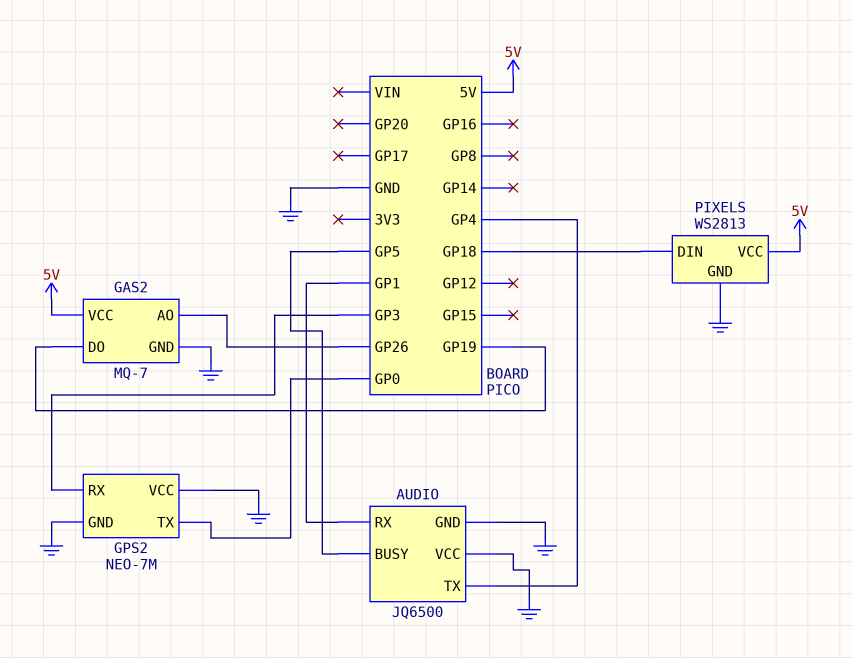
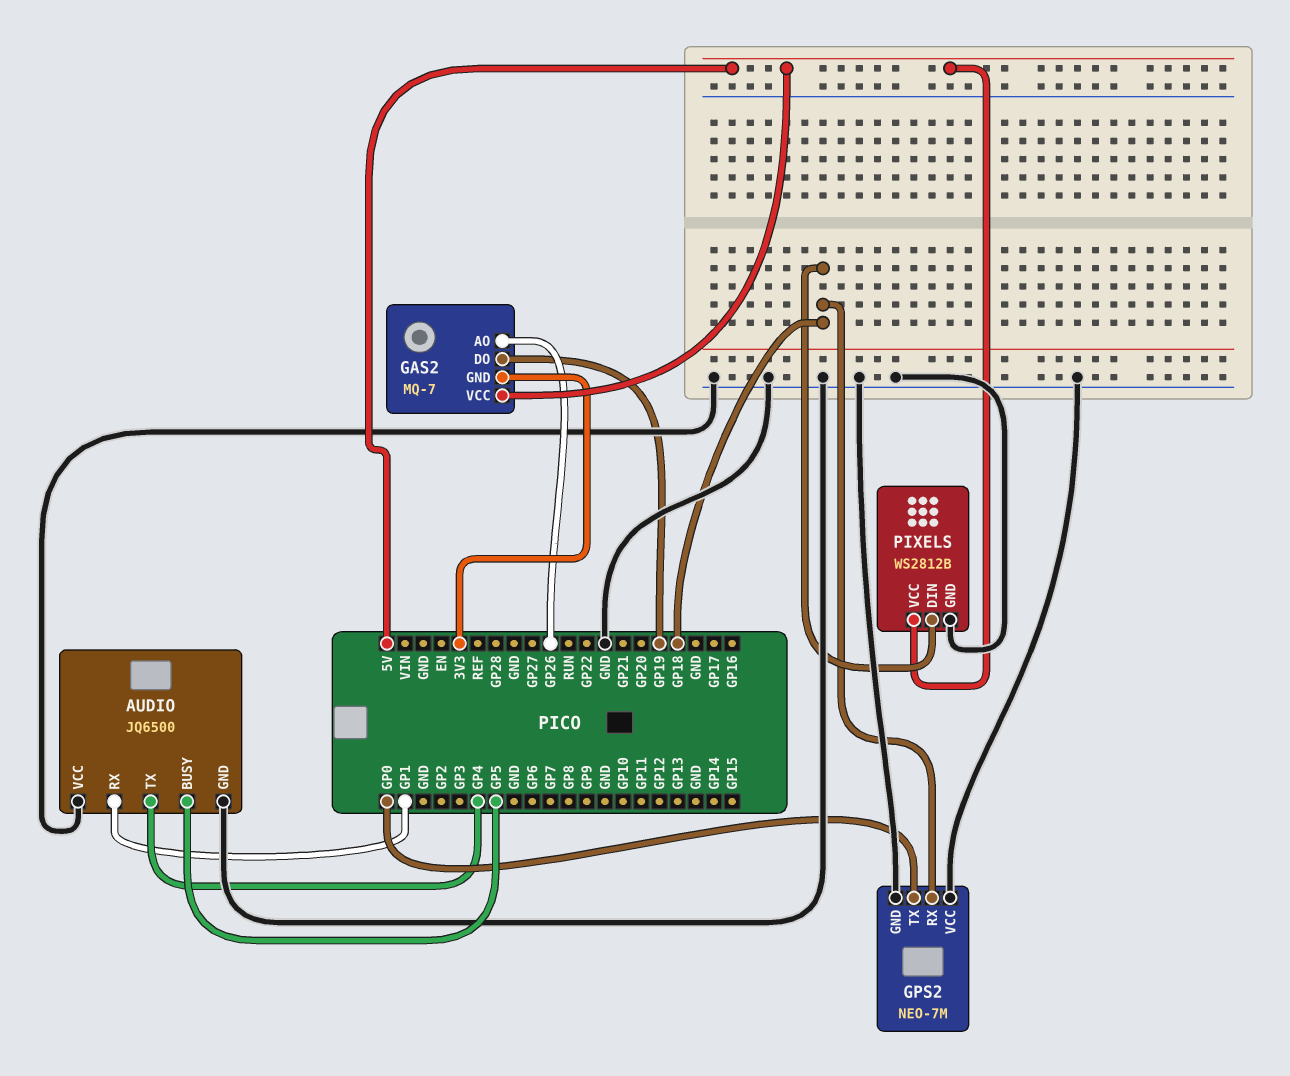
GAS2 pin GND: GND -> 3V3
GPS2 pin RX: GP3 -> GP18
PIXELS: WS2813 -> WS2812B

